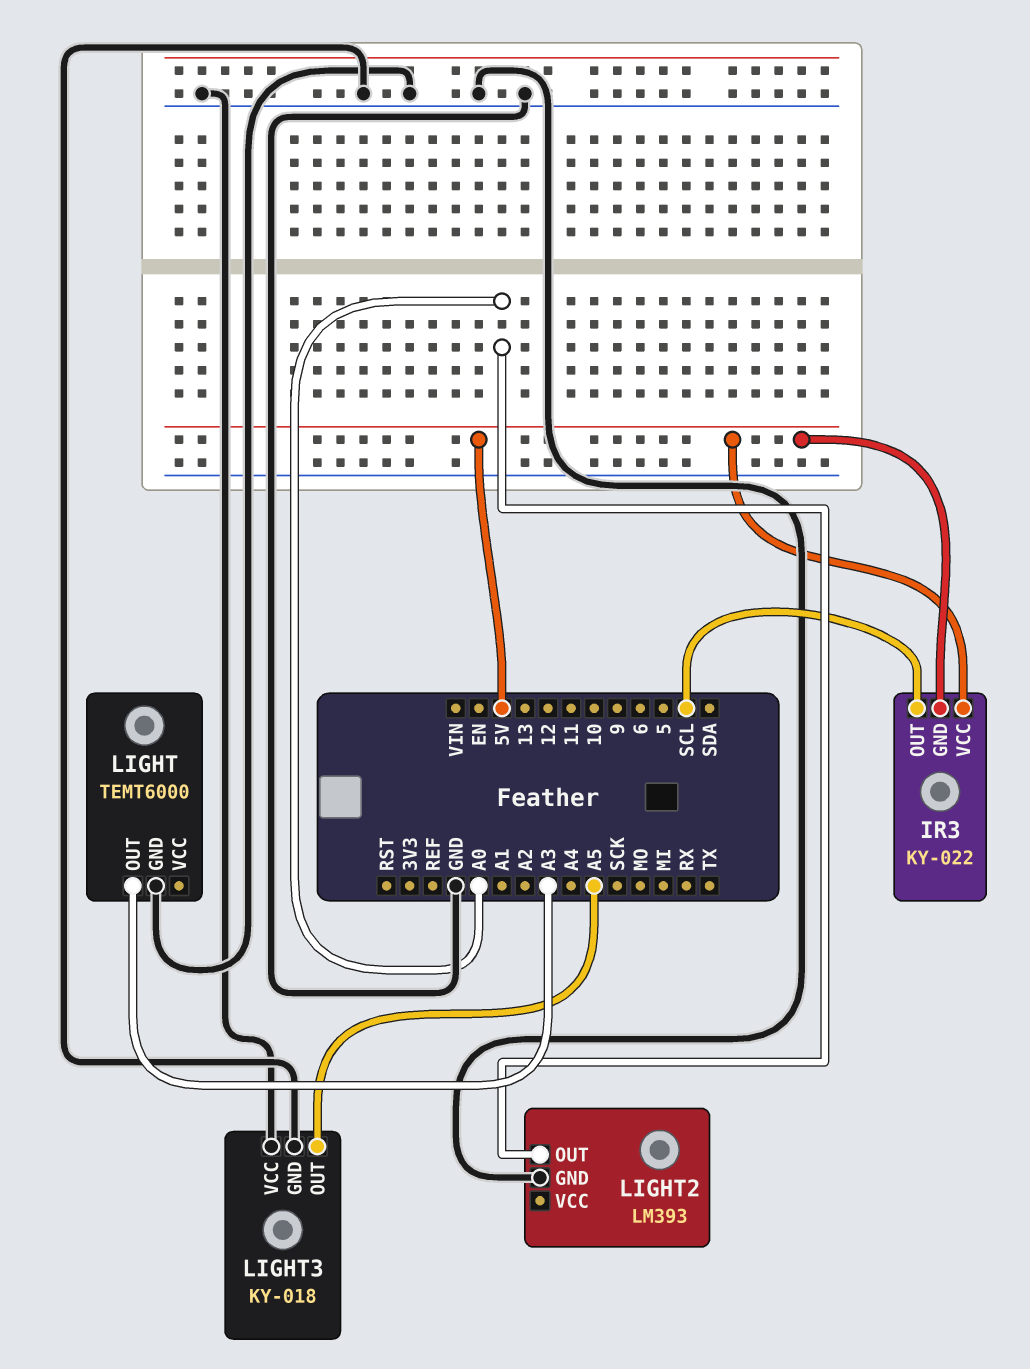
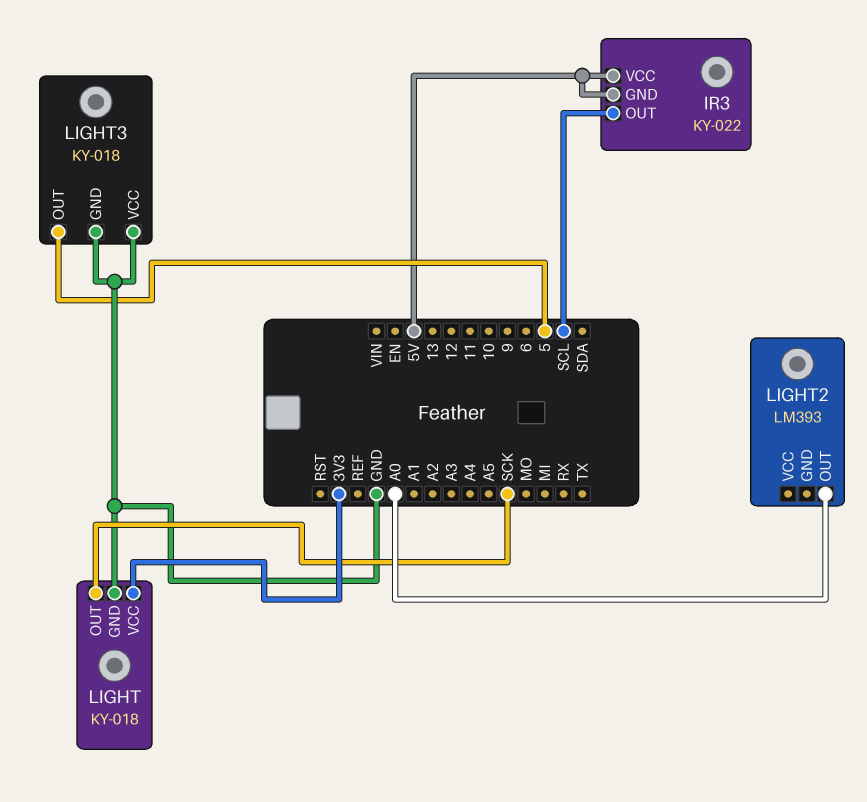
LIGHT: TEMT6000 -> KY-018
LIGHT pin OUT: A3 -> SCK
LIGHT pin VCC: none -> 3V3
LIGHT2 pin GND: GND -> none
LIGHT3 pin OUT: A5 -> 5

